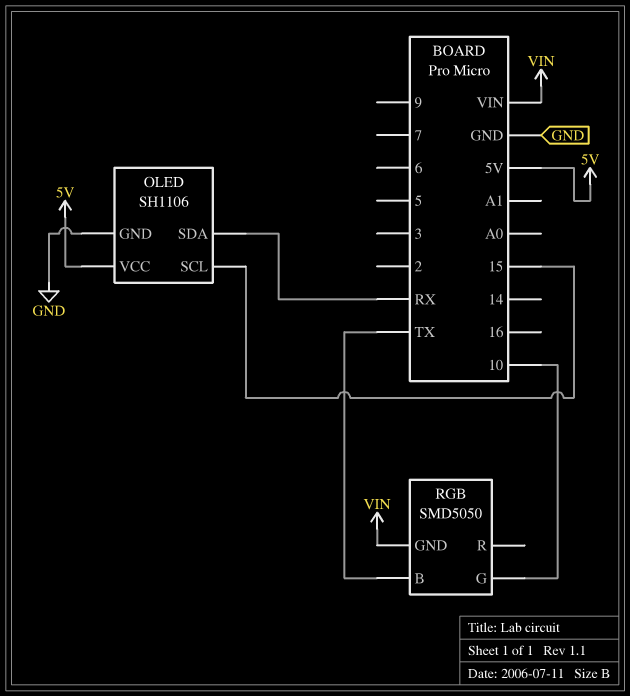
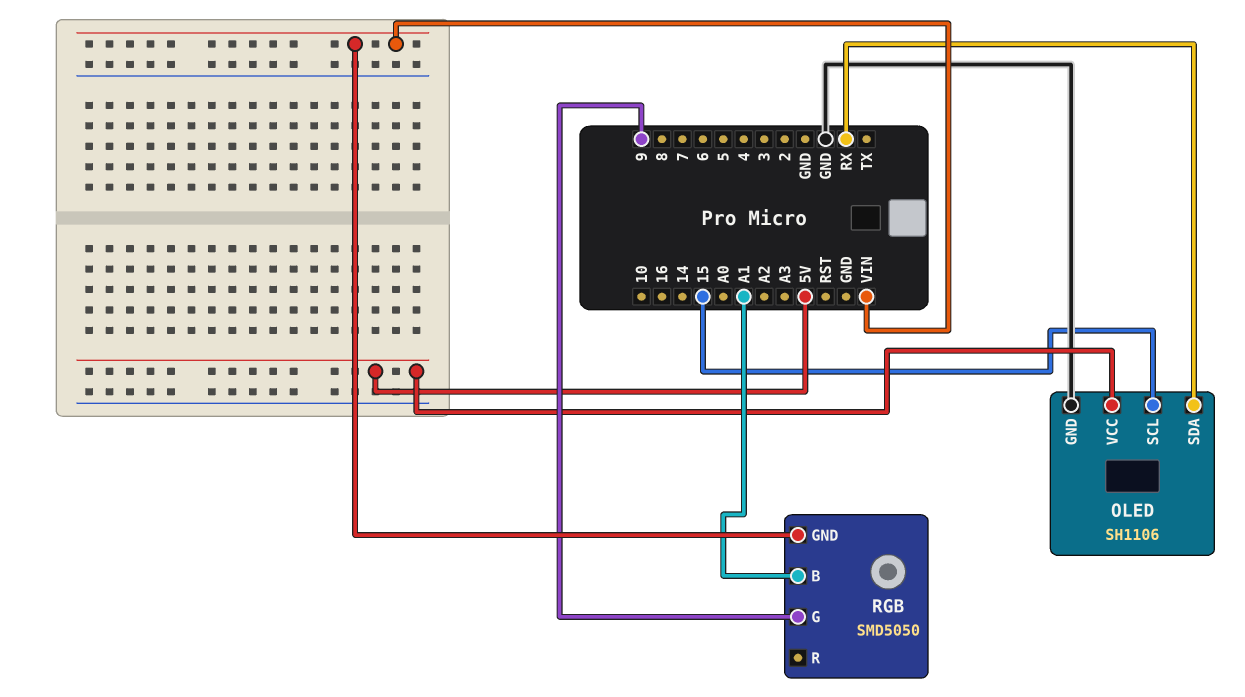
RGB pin B: TX -> A1
RGB pin G: 10 -> 9

